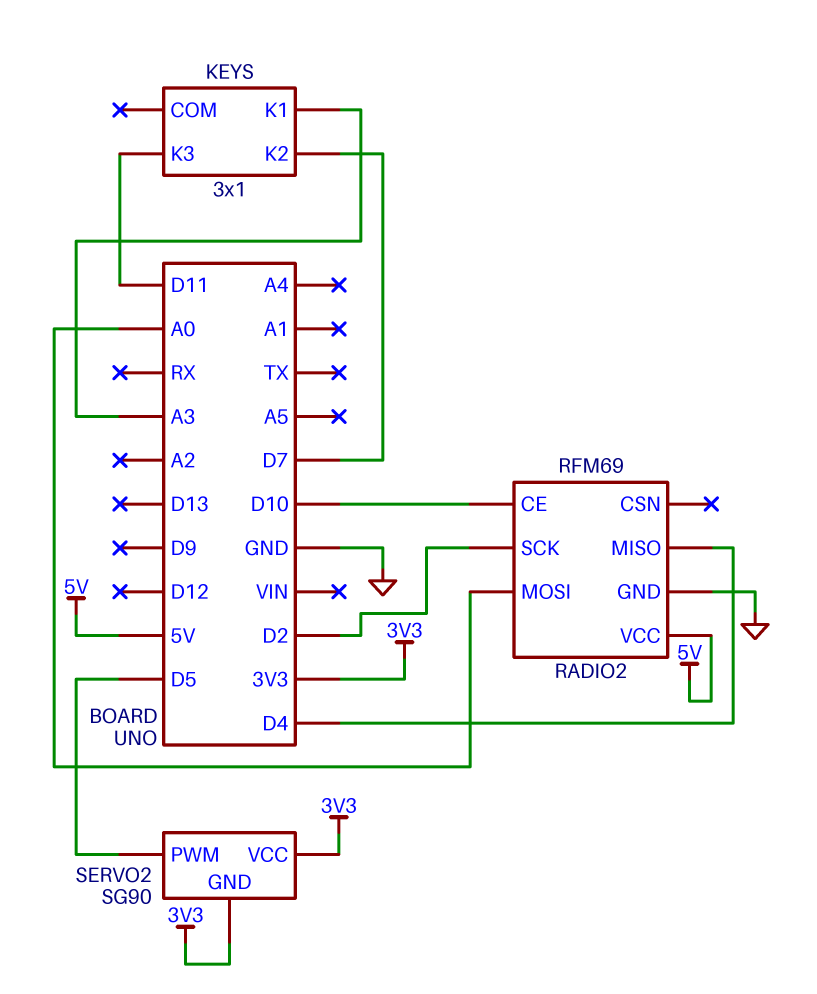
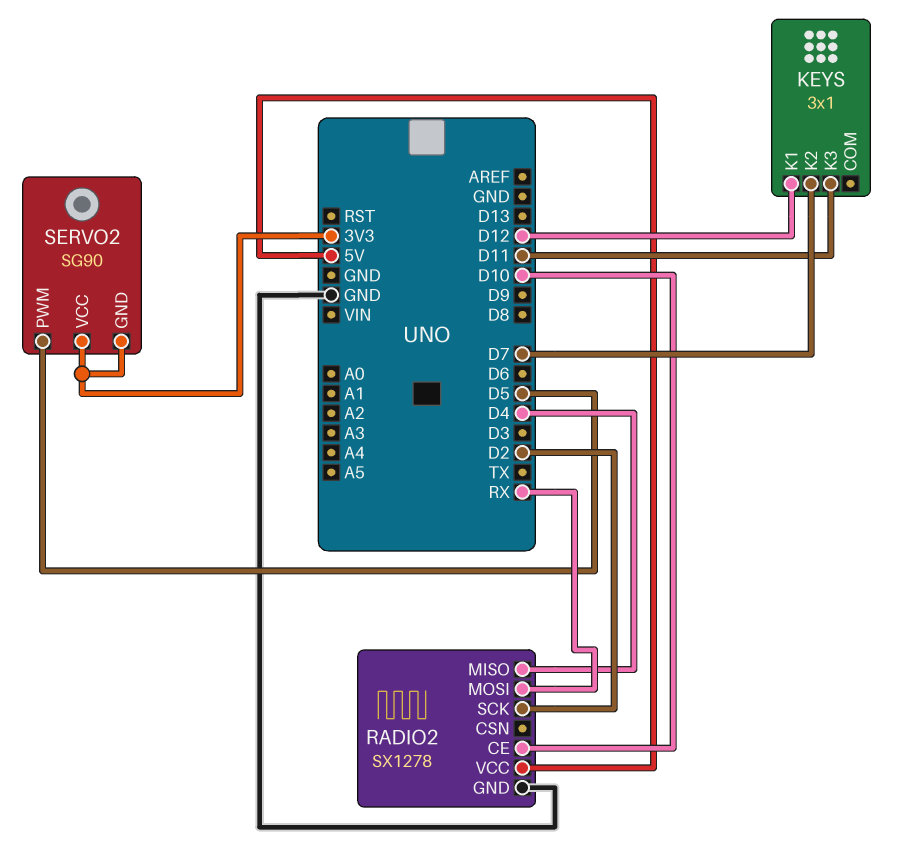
KEYS pin K1: A3 -> D12
RADIO2: RFM69 -> SX1278
RADIO2 pin MOSI: A0 -> RX

